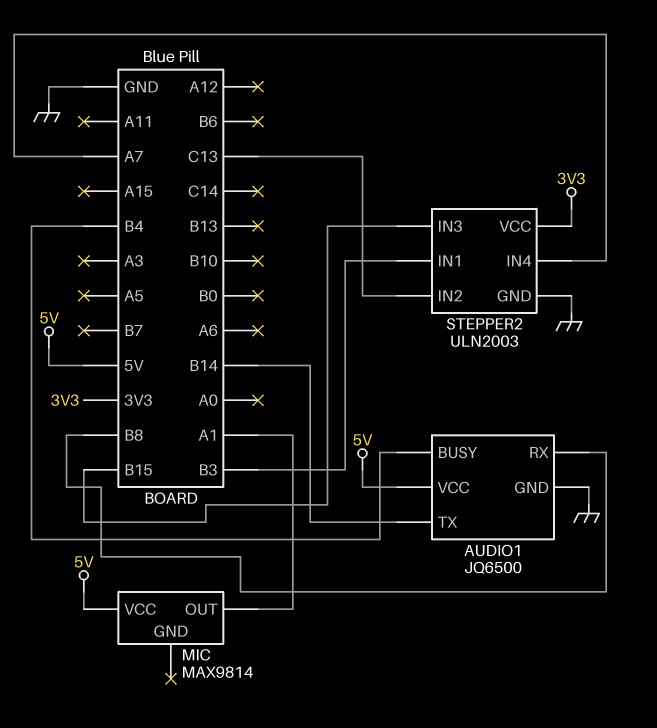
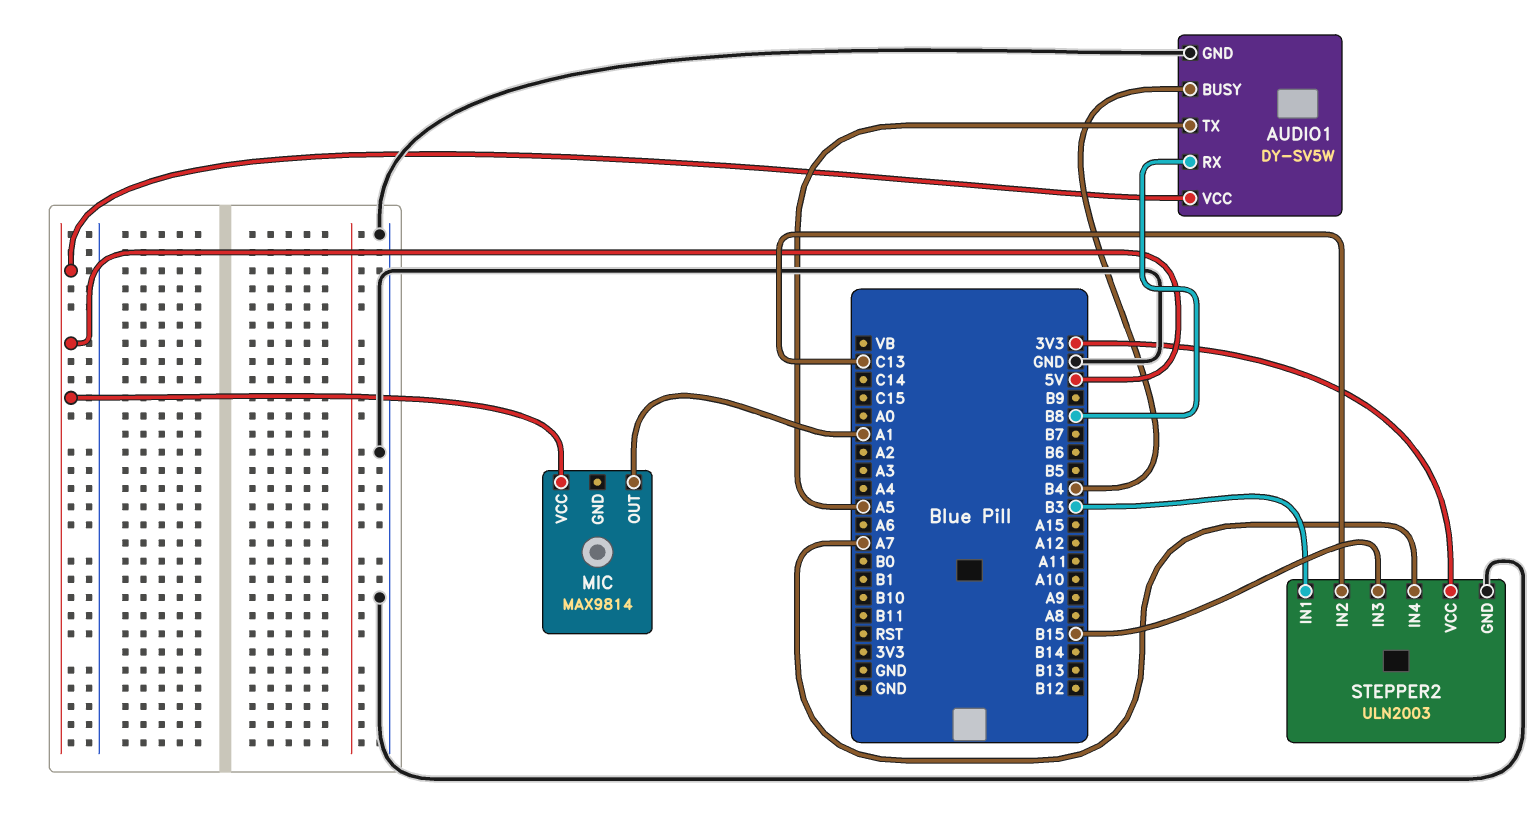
AUDIO1: JQ6500 -> DY-SV5W
AUDIO1 pin TX: B14 -> A5

